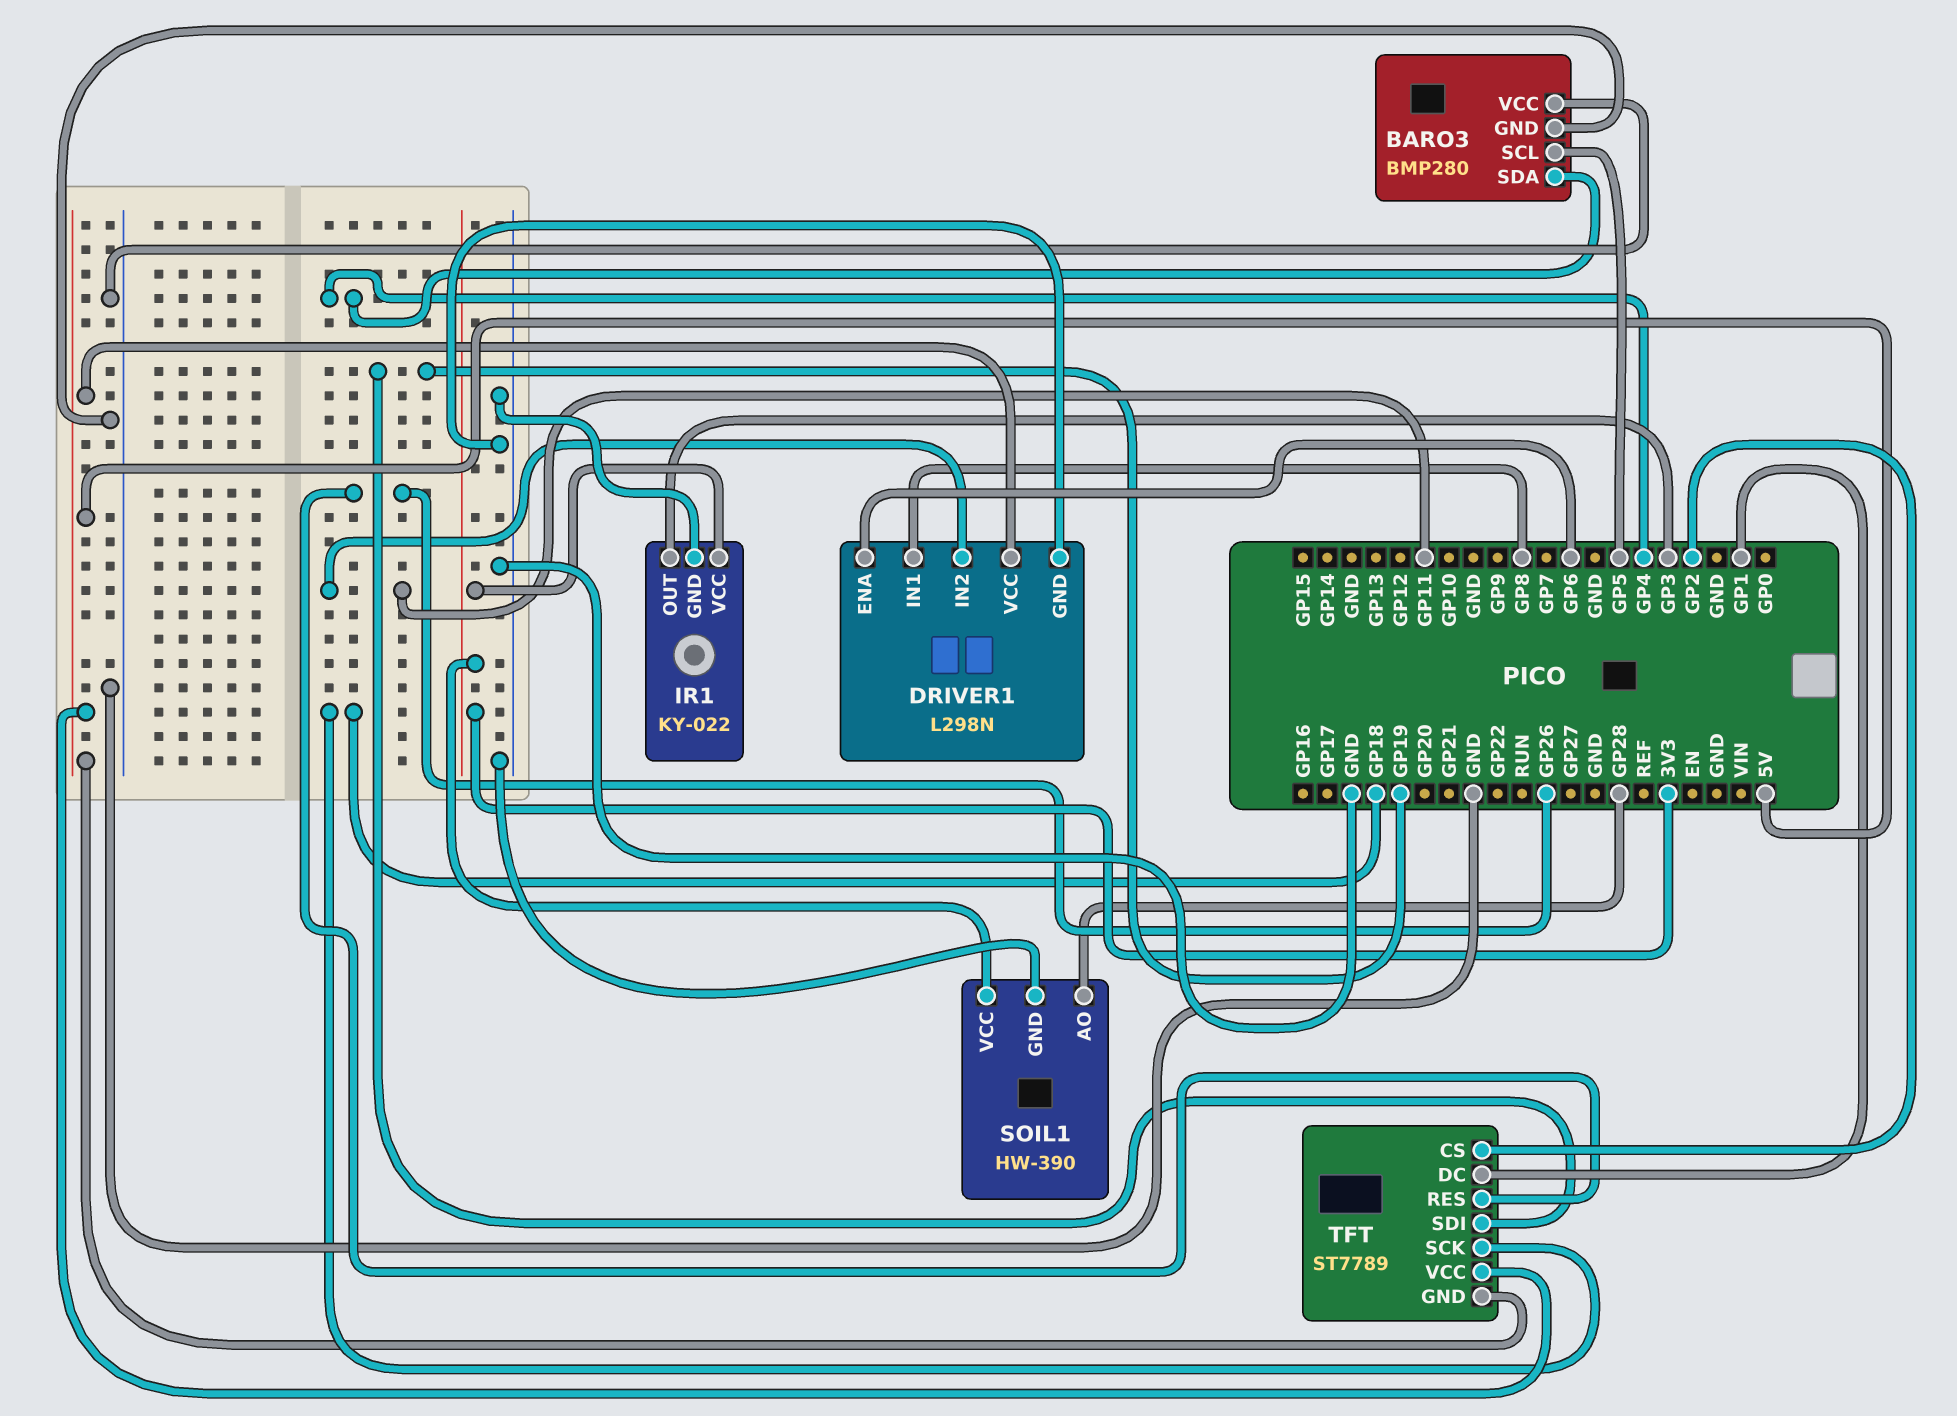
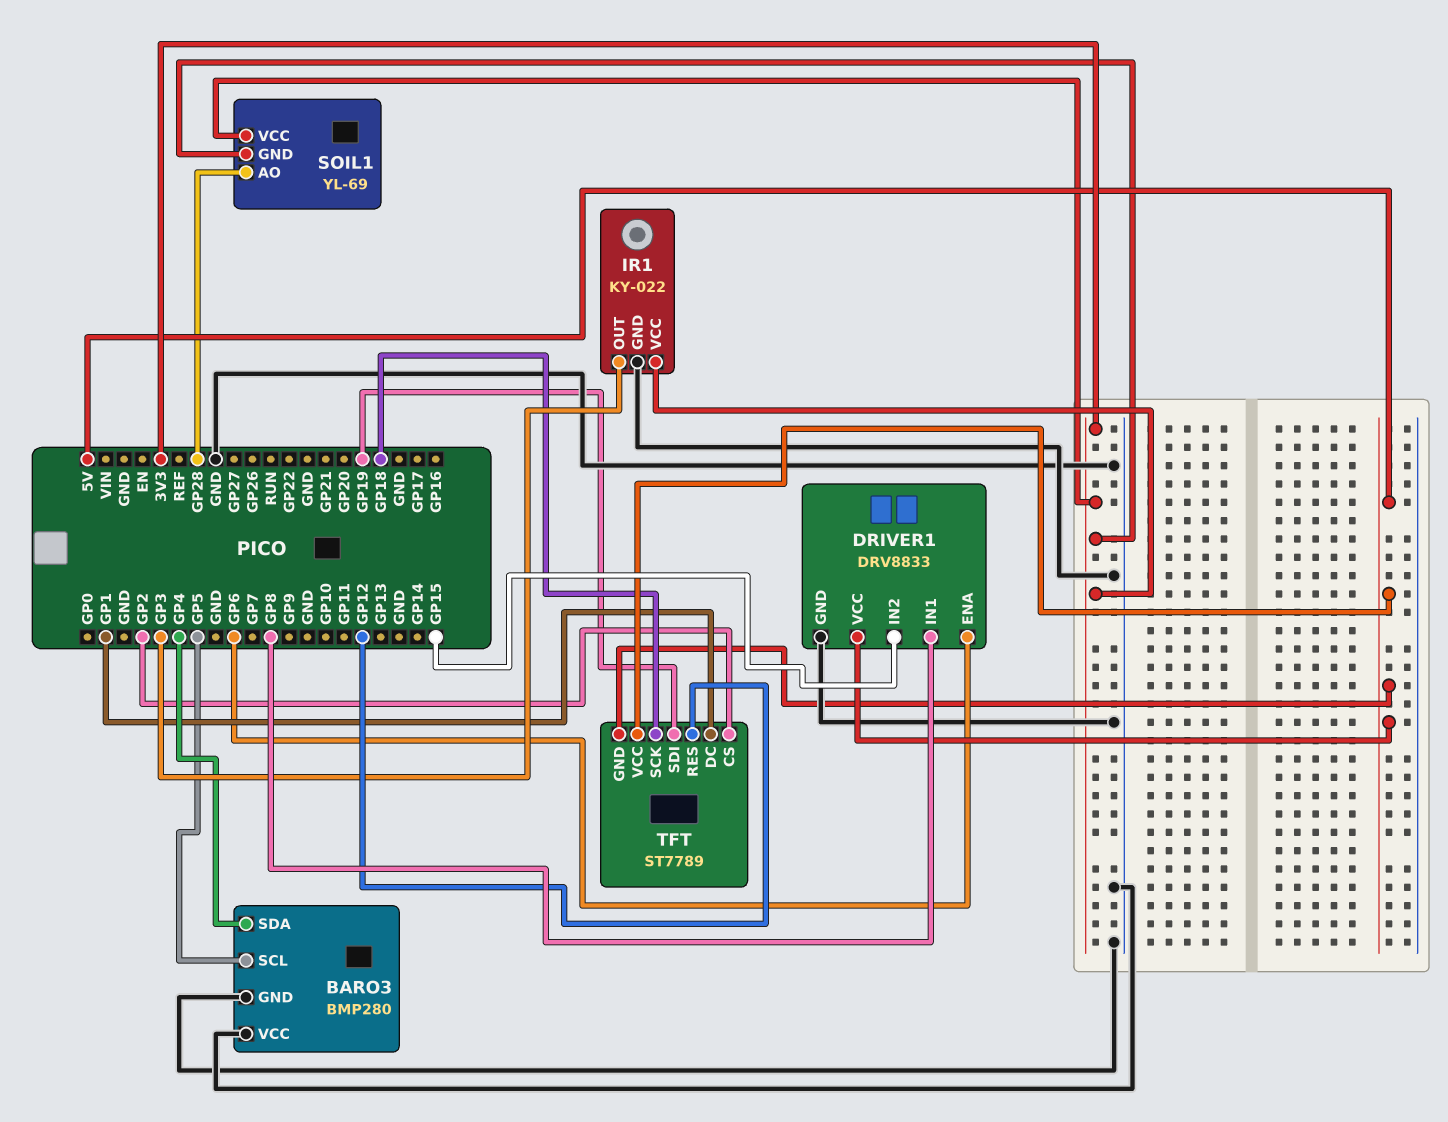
DRIVER1: L298N -> DRV8833
DRIVER1 pin IN2: GP11 -> GP15
SOIL1: HW-390 -> YL-69
SOIL1 pin GND: GND -> 3V3
TFT pin RES: GP26 -> GP12

